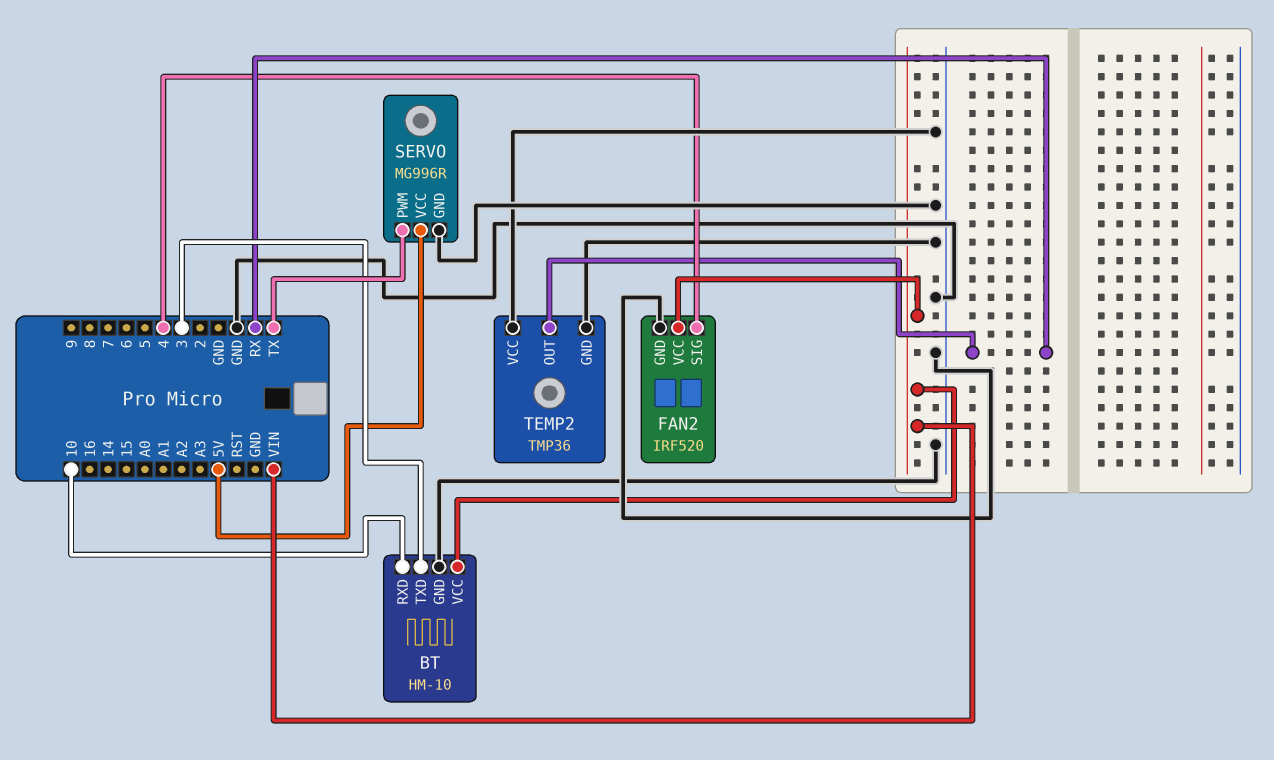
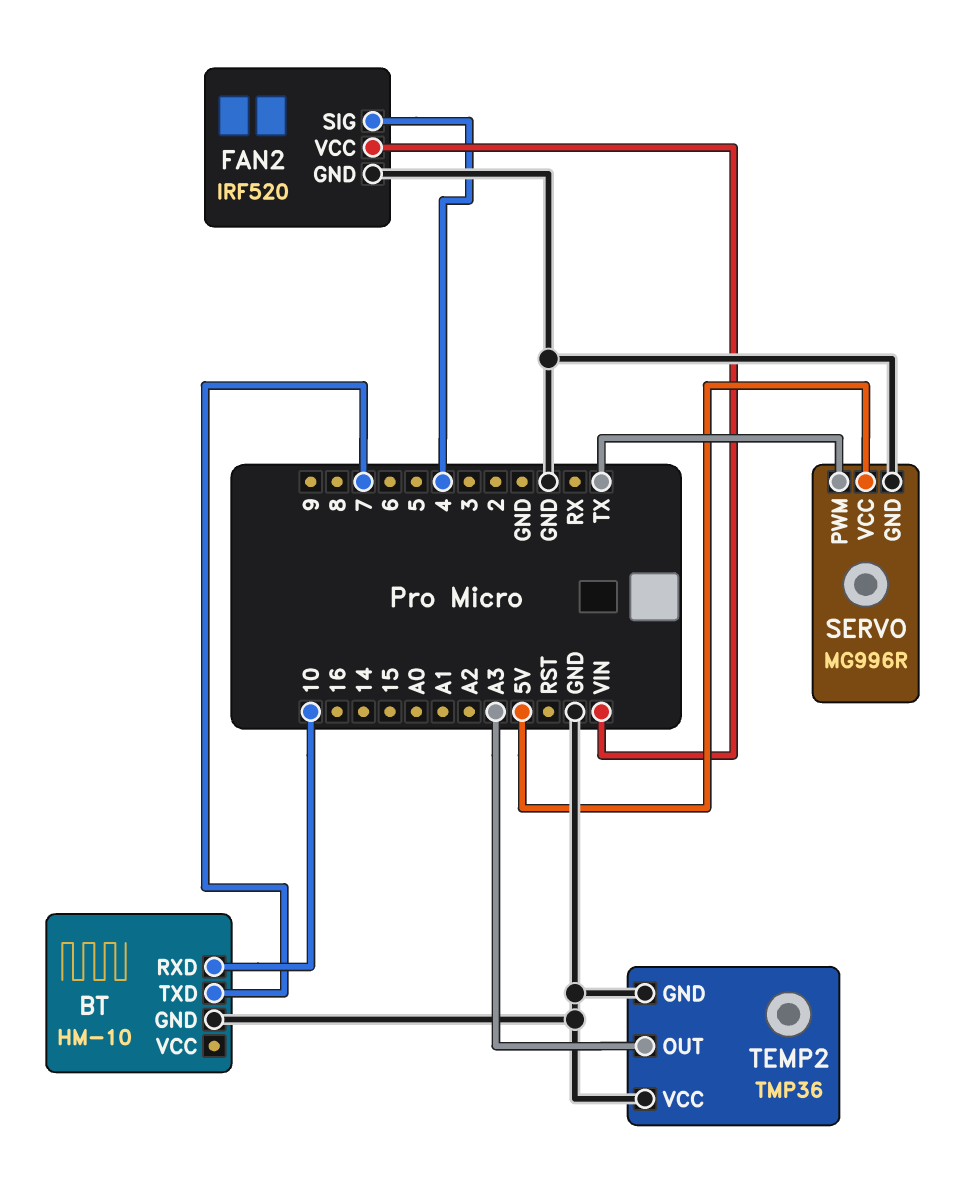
BT pin TXD: 3 -> 7
BT pin VCC: VIN -> none
TEMP2 pin OUT: RX -> A3

